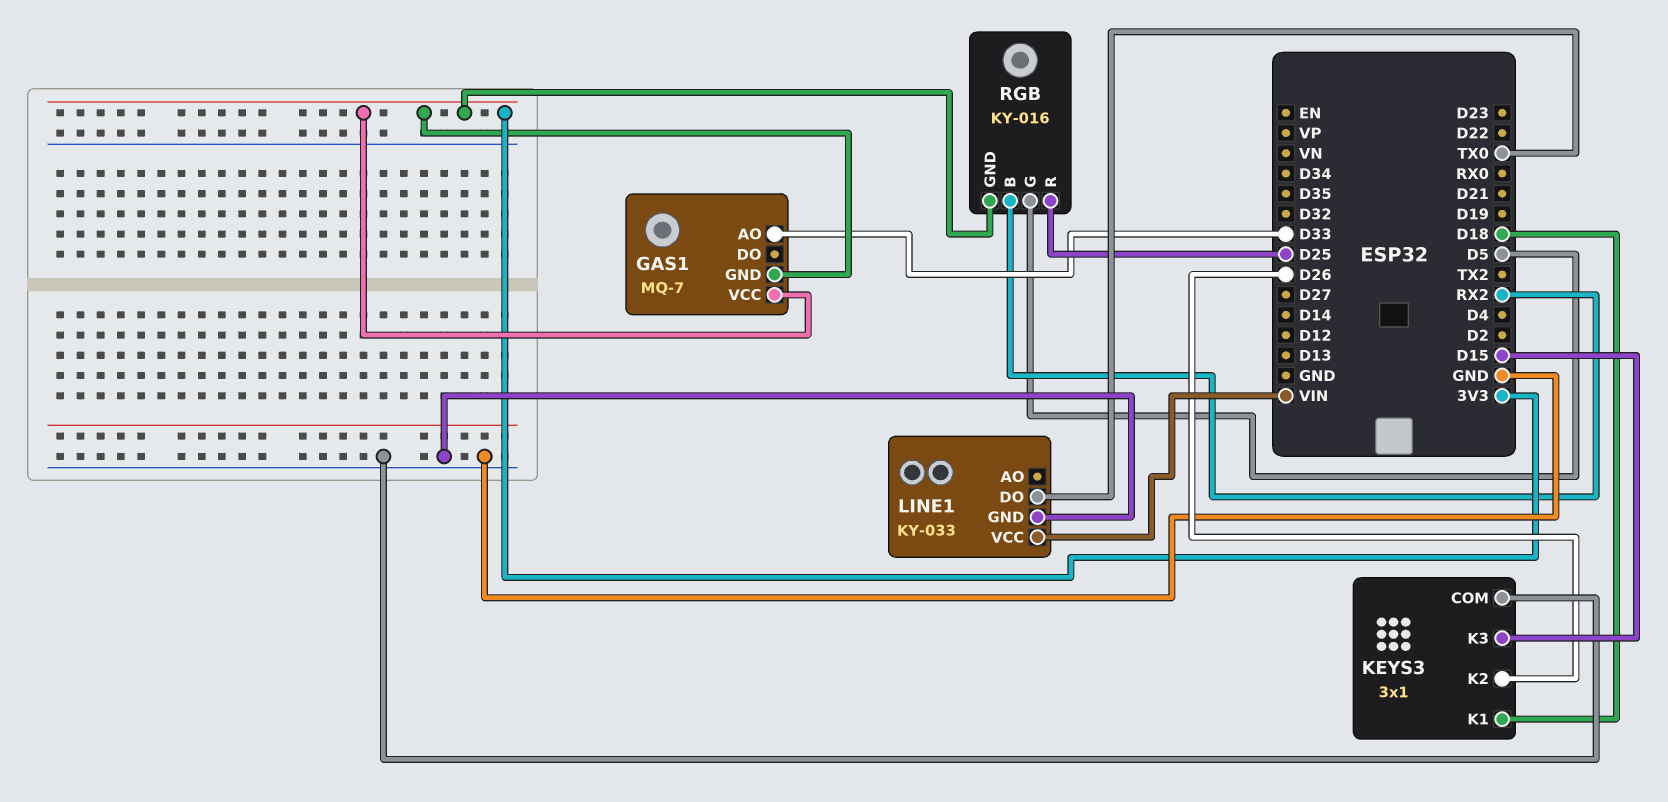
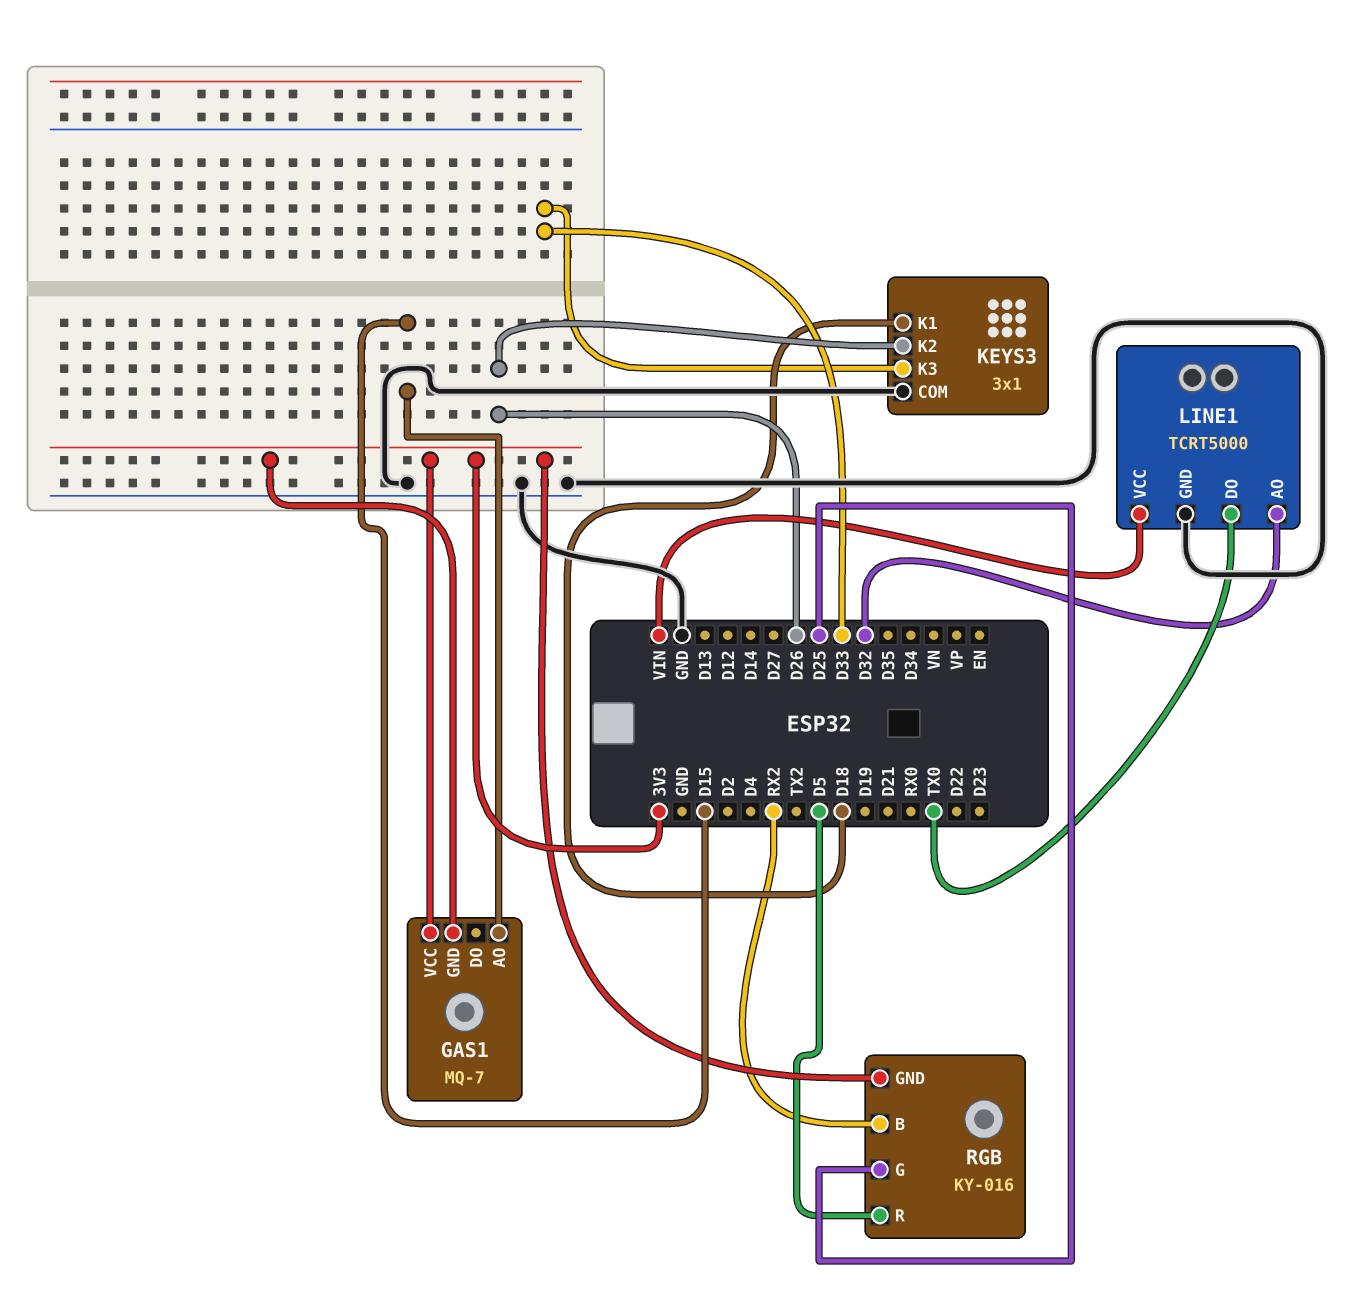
GAS1 pin AO: D33 -> D15
KEYS3 pin K3: D15 -> D33
LINE1: KY-033 -> TCRT5000
LINE1 pin AO: none -> D32
RGB pin G: D5 -> D25
RGB pin R: D25 -> D5

